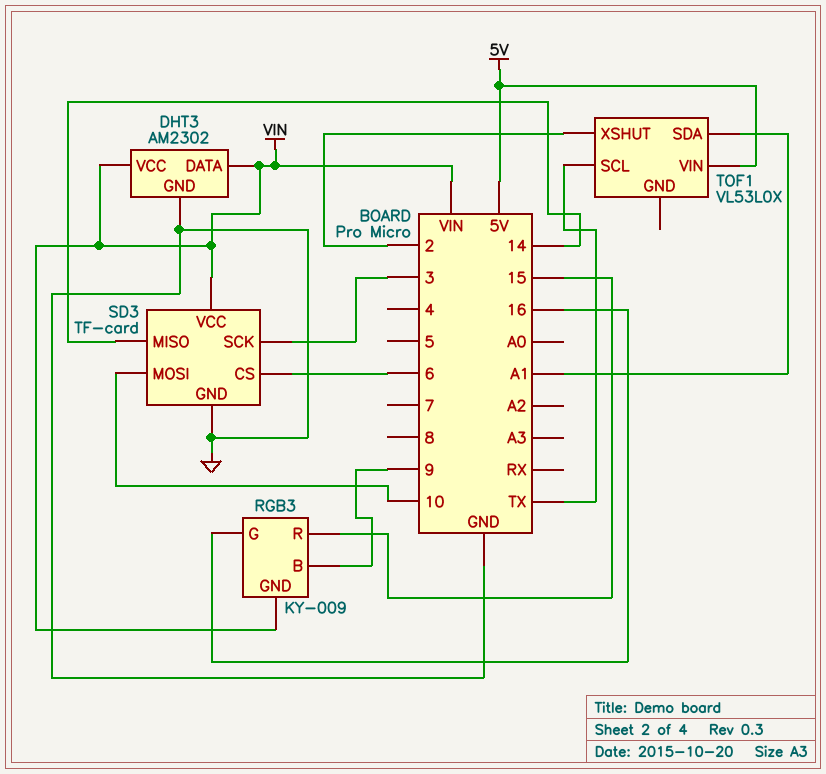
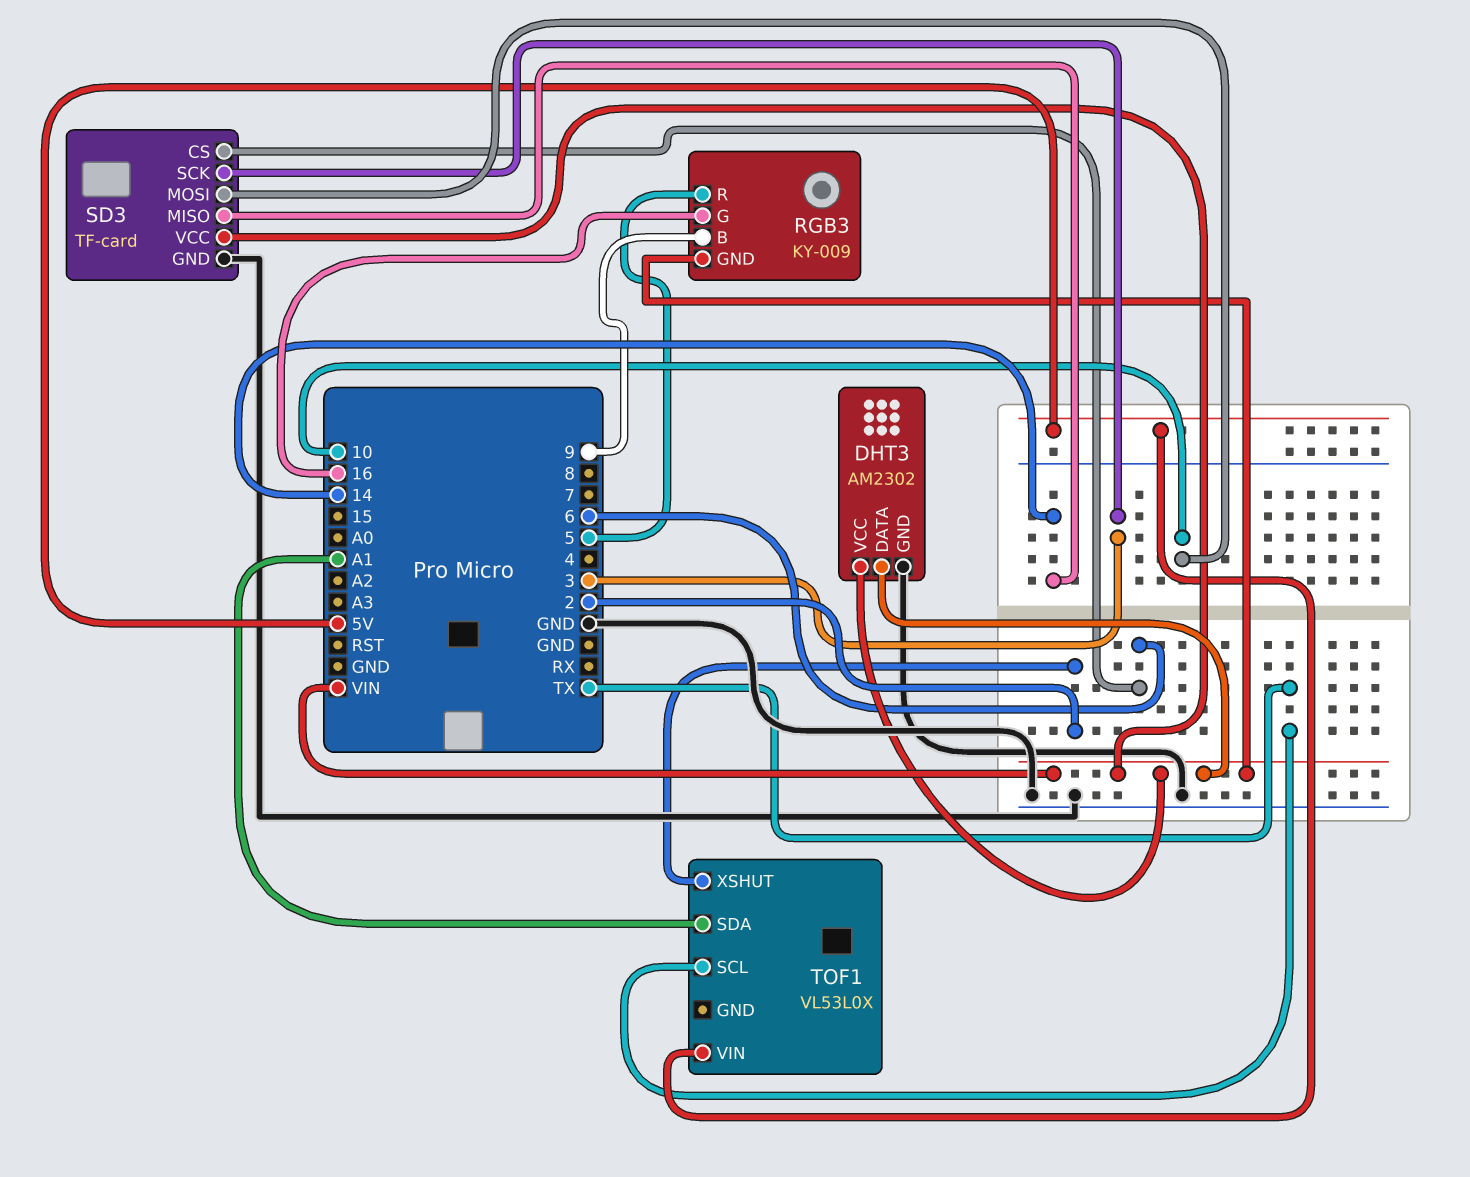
RGB3 pin R: 15 -> 5

